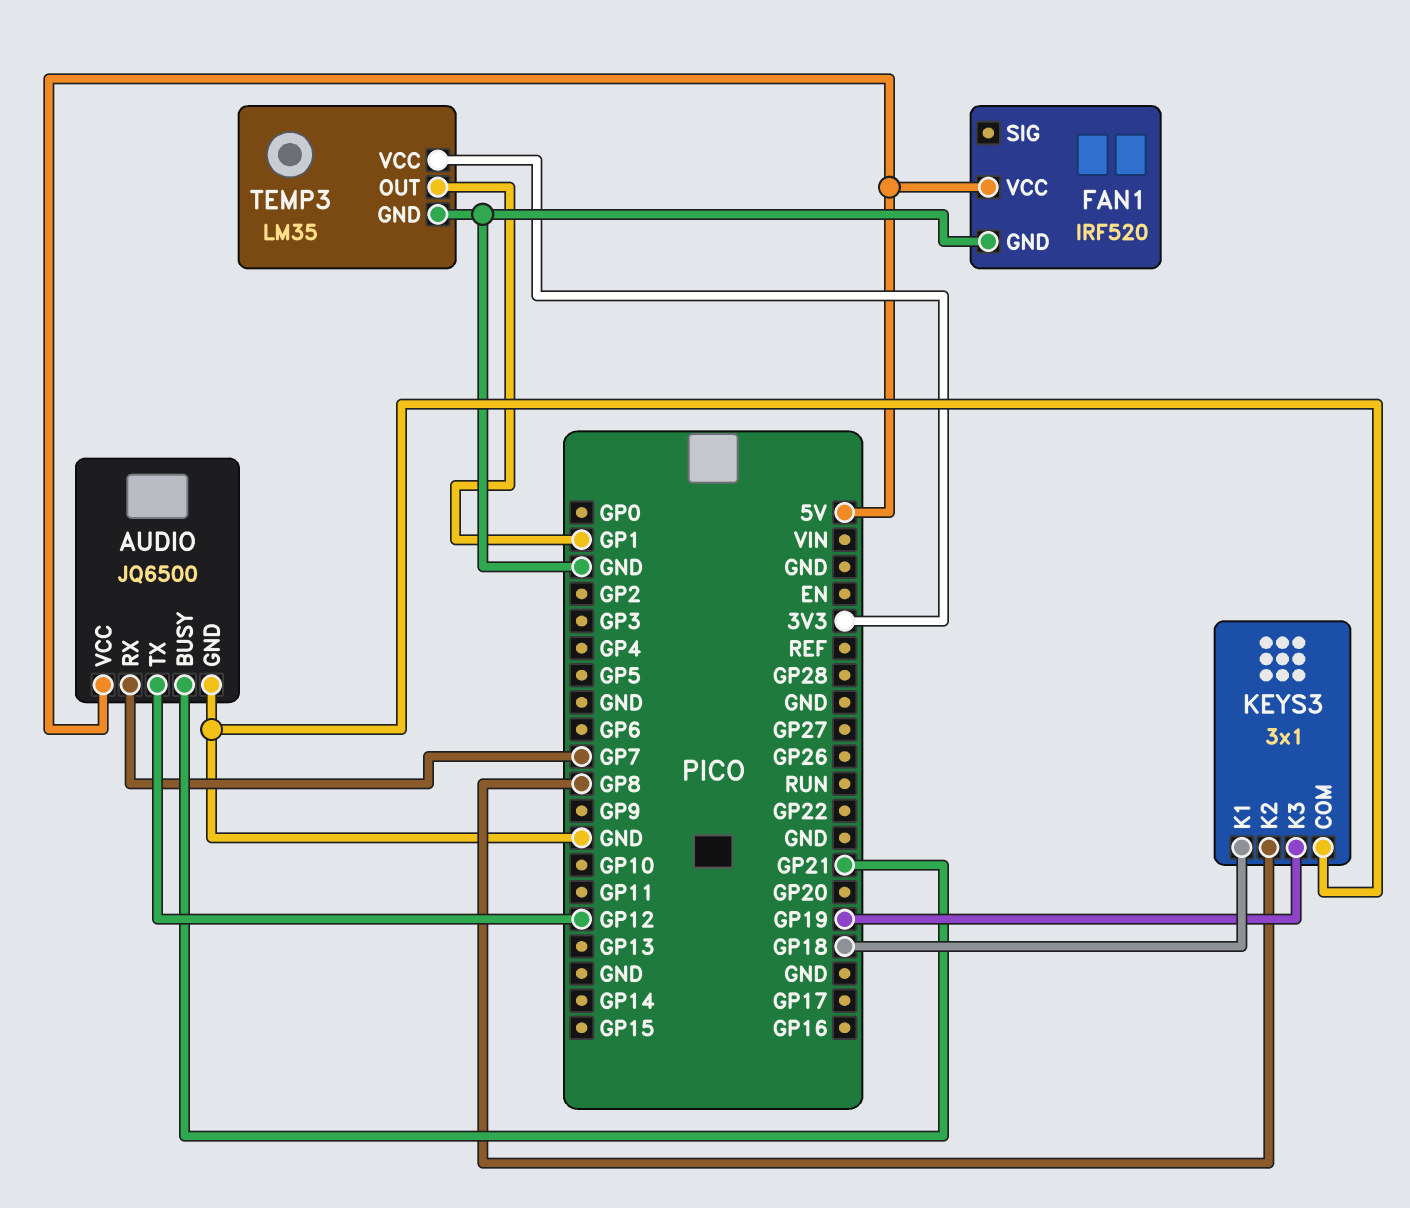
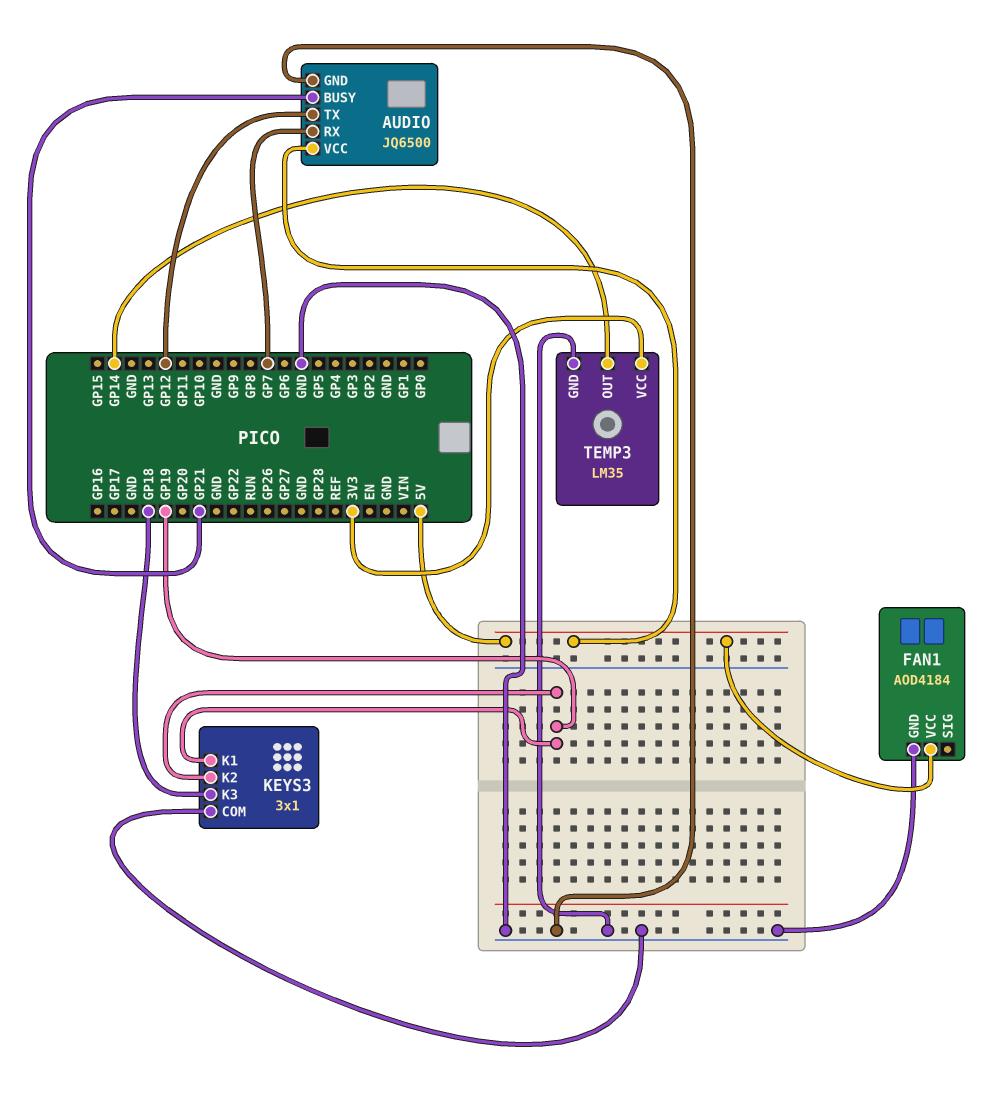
FAN1: IRF520 -> AOD4184
KEYS3 pin K1: GP18 -> GP19
KEYS3 pin K2: GP8 -> GP19
KEYS3 pin K3: GP19 -> GP18
TEMP3 pin OUT: GP1 -> GP14

